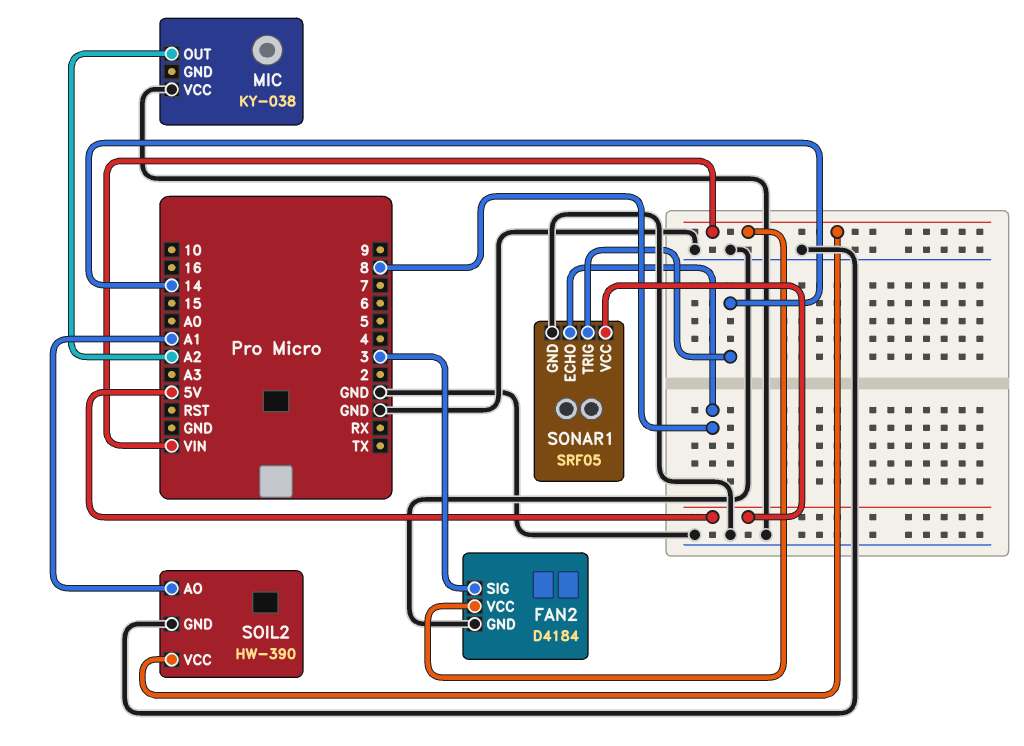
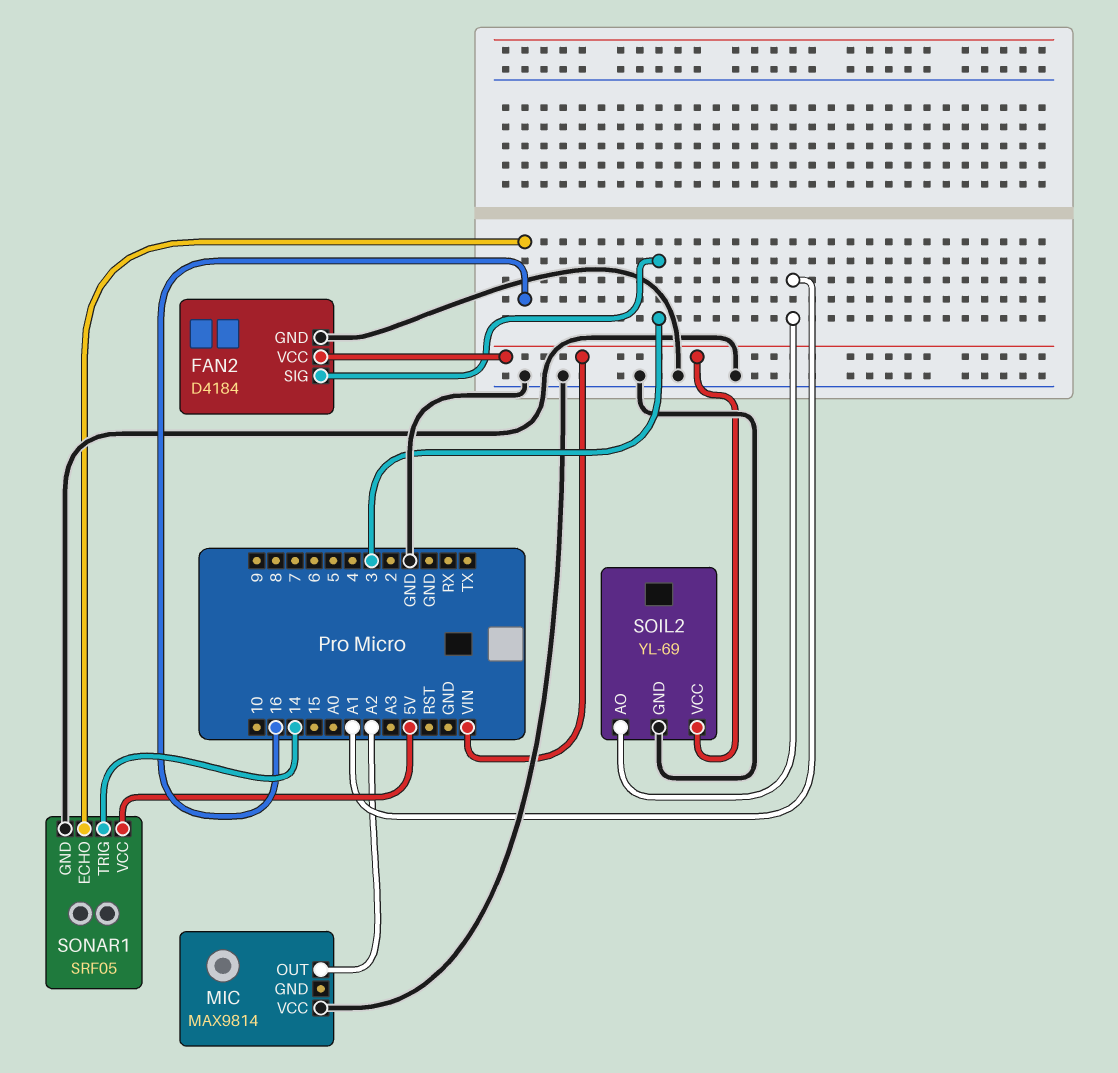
MIC: KY-038 -> MAX9814
SOIL2: HW-390 -> YL-69
SONAR1 pin ECHO: 8 -> 16

